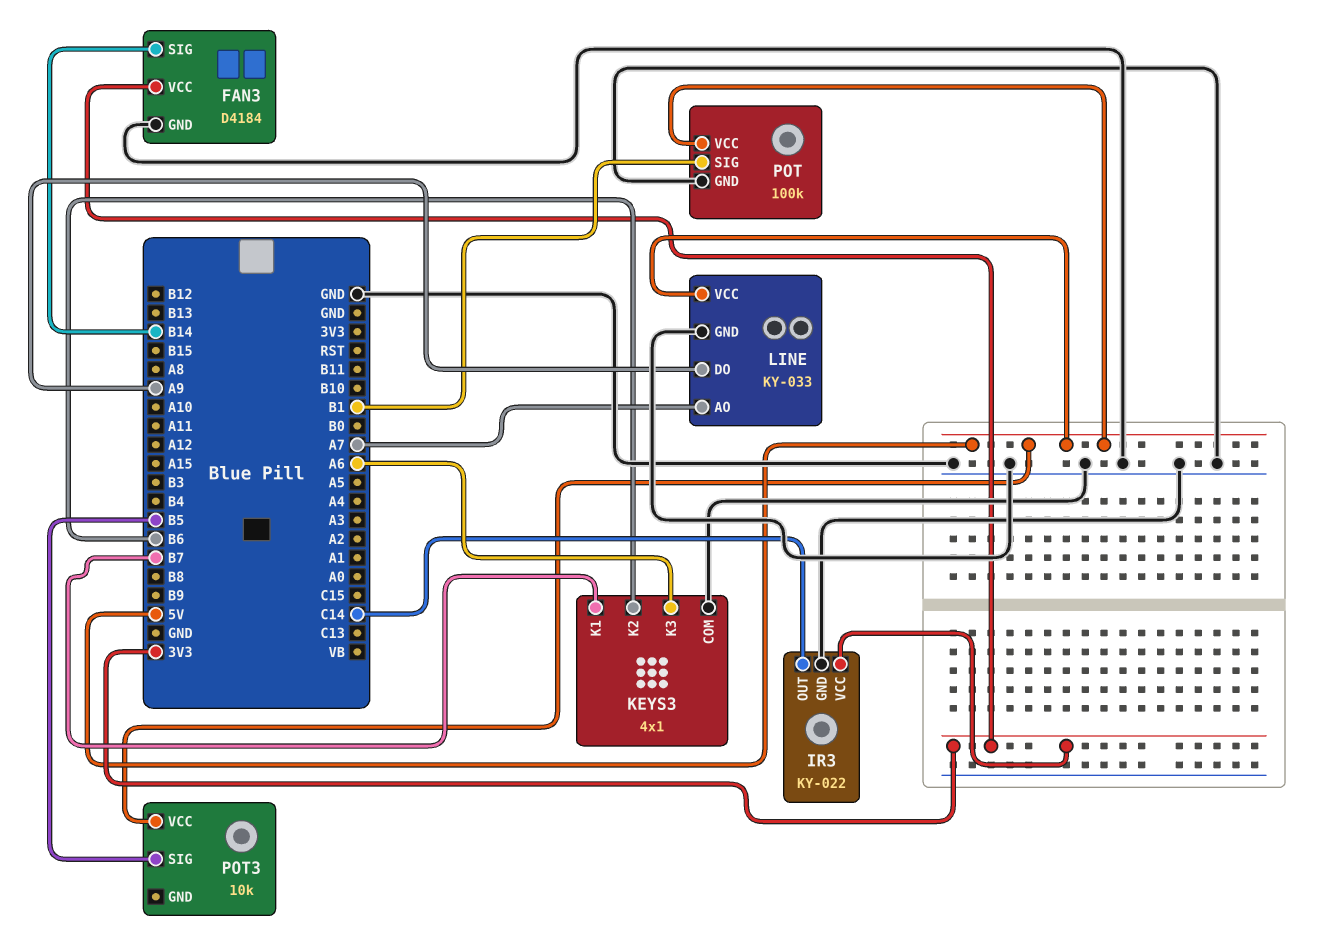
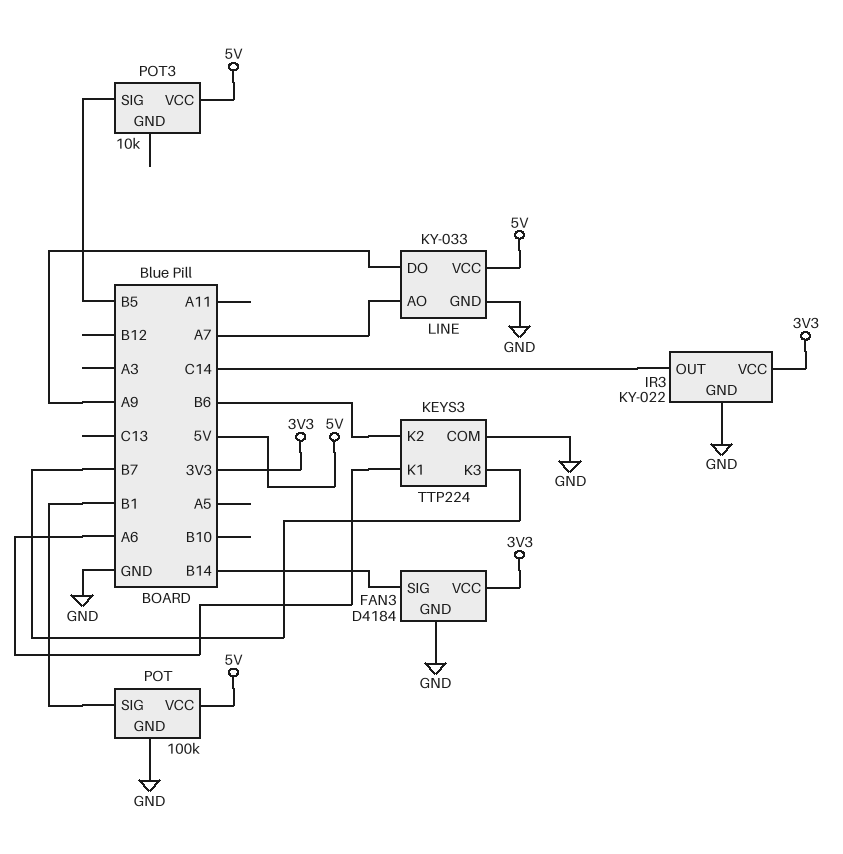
KEYS3: 4x1 -> TTP224
KEYS3 pin K1: B7 -> A6
KEYS3 pin K3: A6 -> B7

